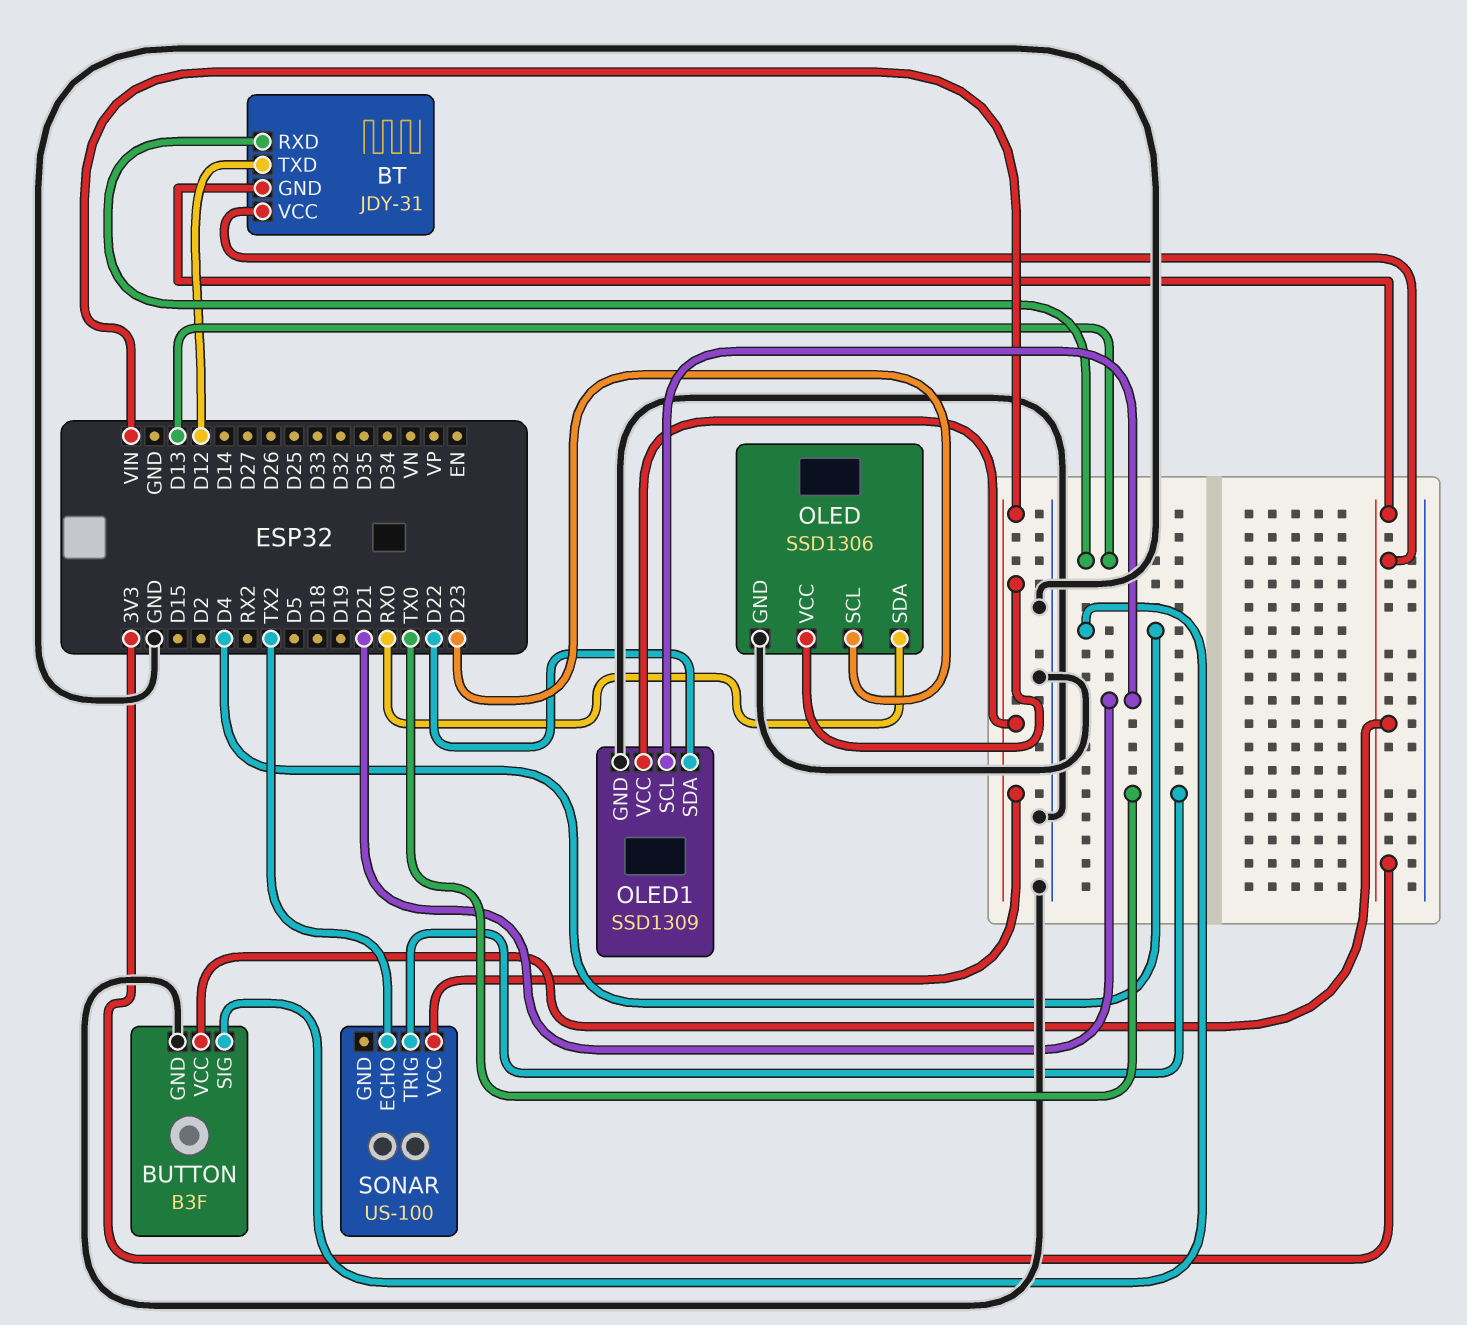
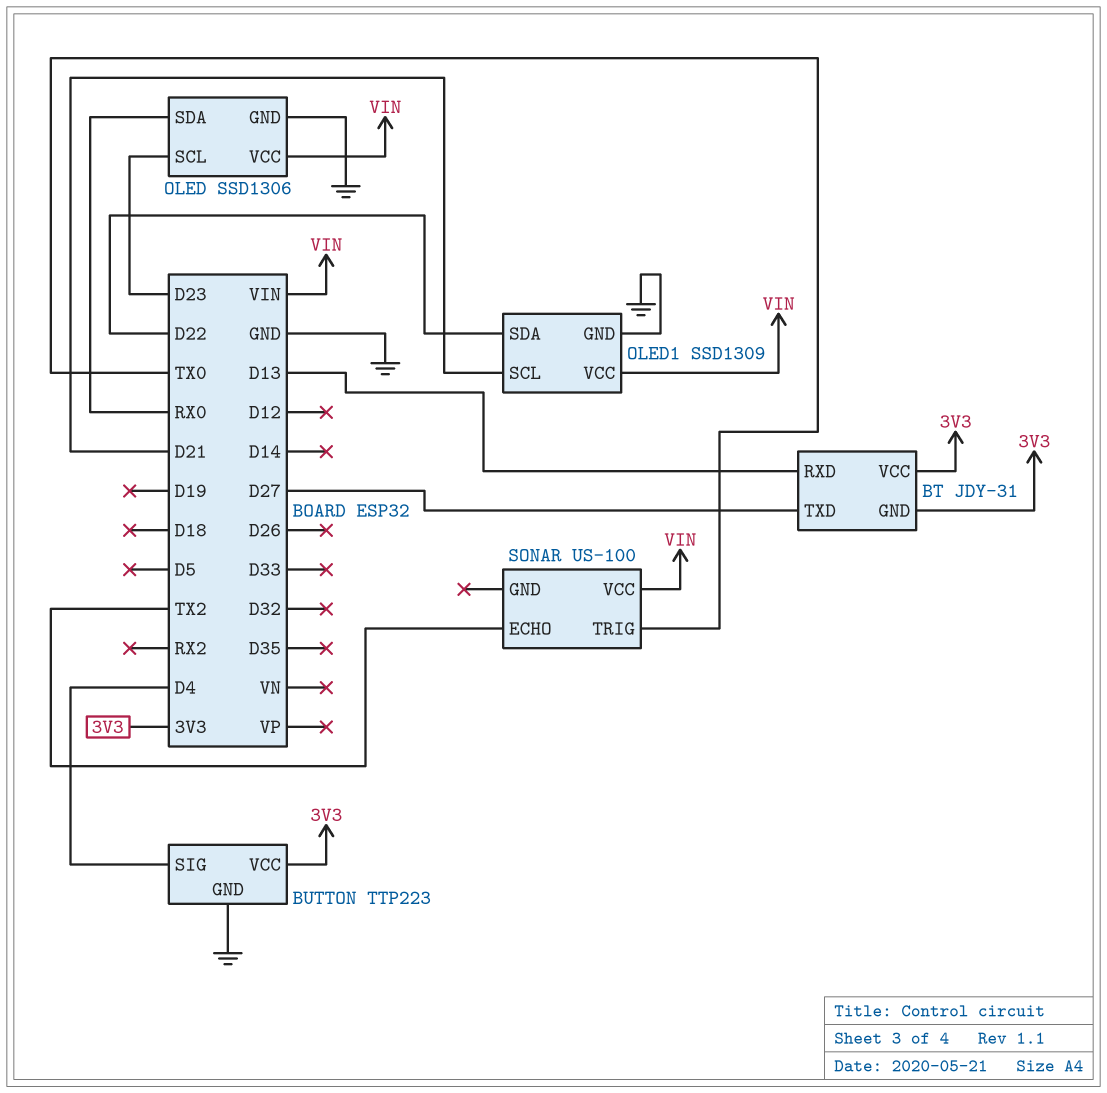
BT pin TXD: D12 -> D27
BUTTON: B3F -> TTP223

